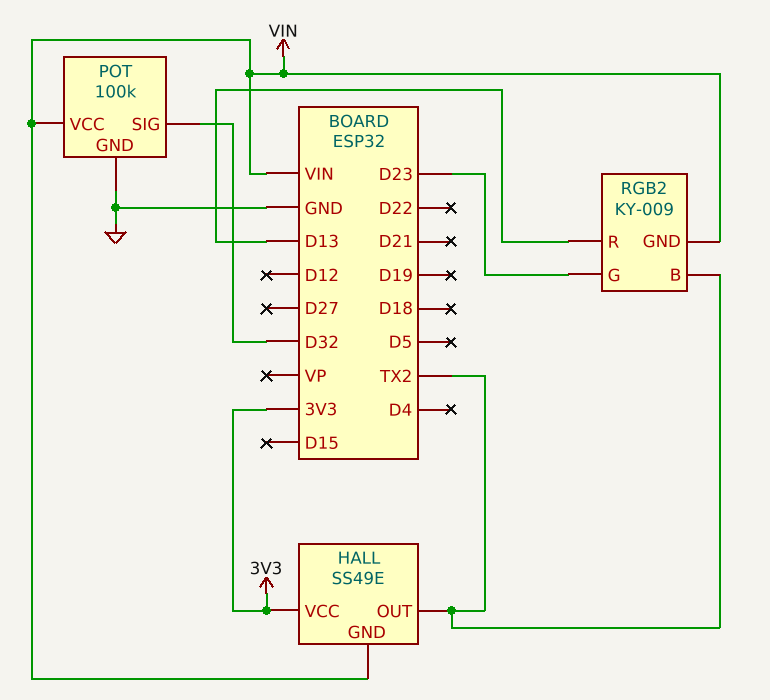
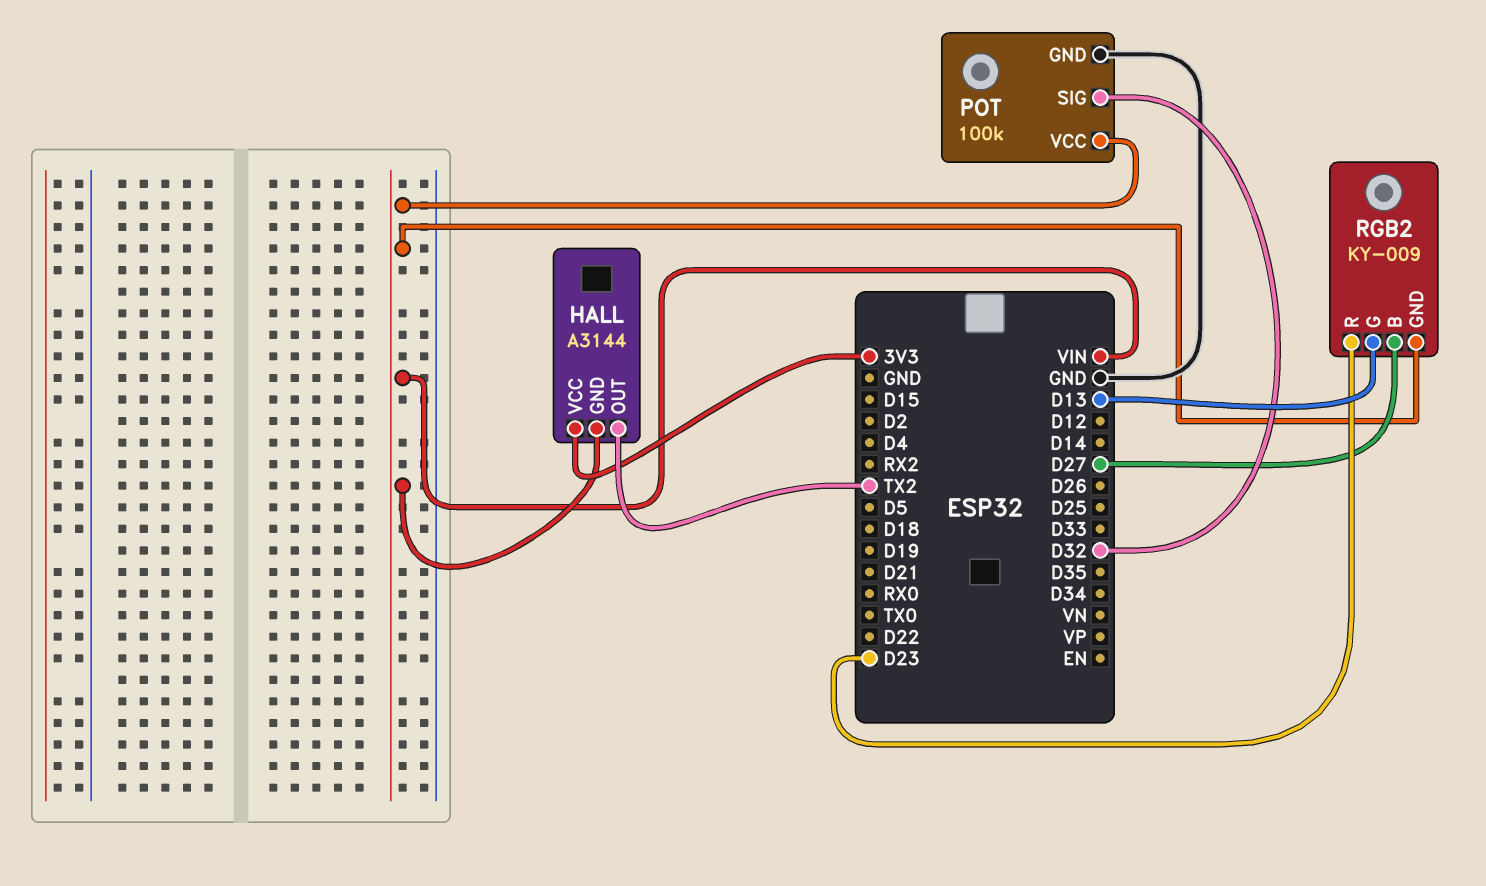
HALL: SS49E -> A3144
RGB2 pin B: TX2 -> D27
RGB2 pin G: D23 -> D13
RGB2 pin R: D13 -> D23

